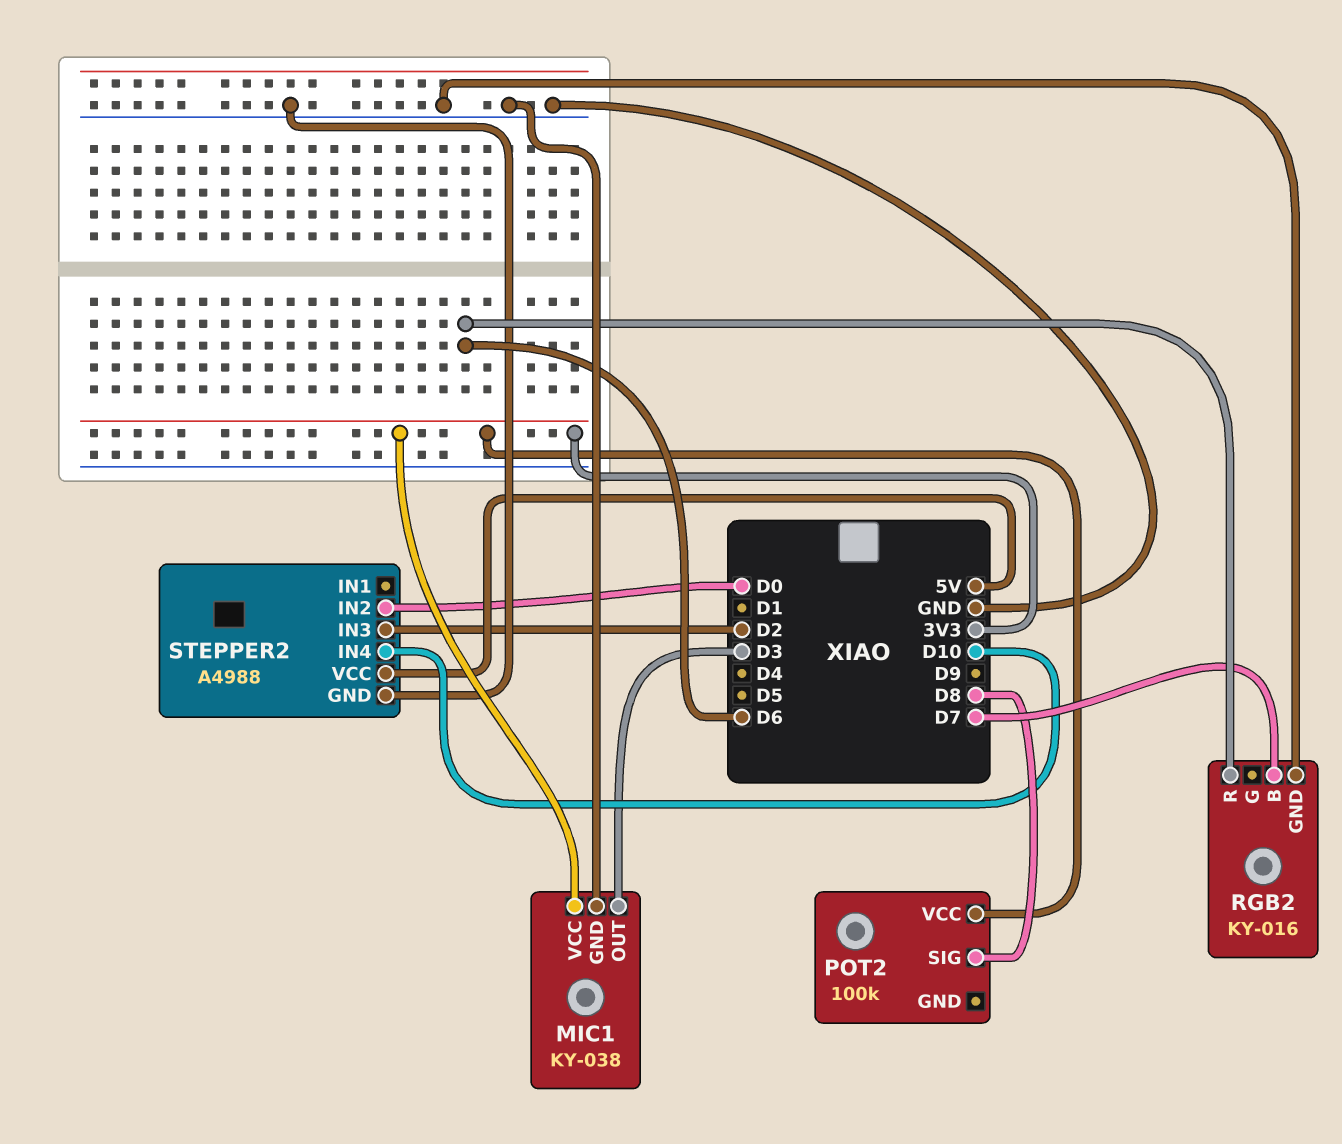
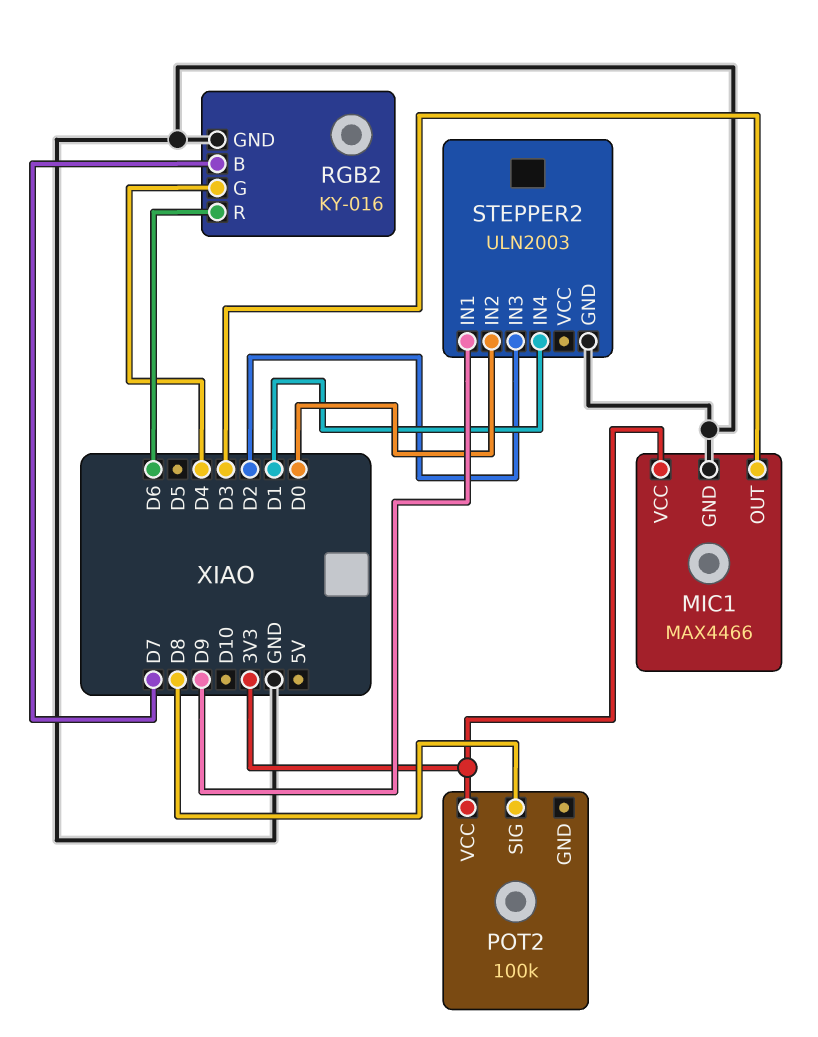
MIC1: KY-038 -> MAX4466
RGB2 pin G: none -> D4
STEPPER2: A4988 -> ULN2003
STEPPER2 pin IN1: none -> D9
STEPPER2 pin IN4: D10 -> D1
STEPPER2 pin VCC: 5V -> none

